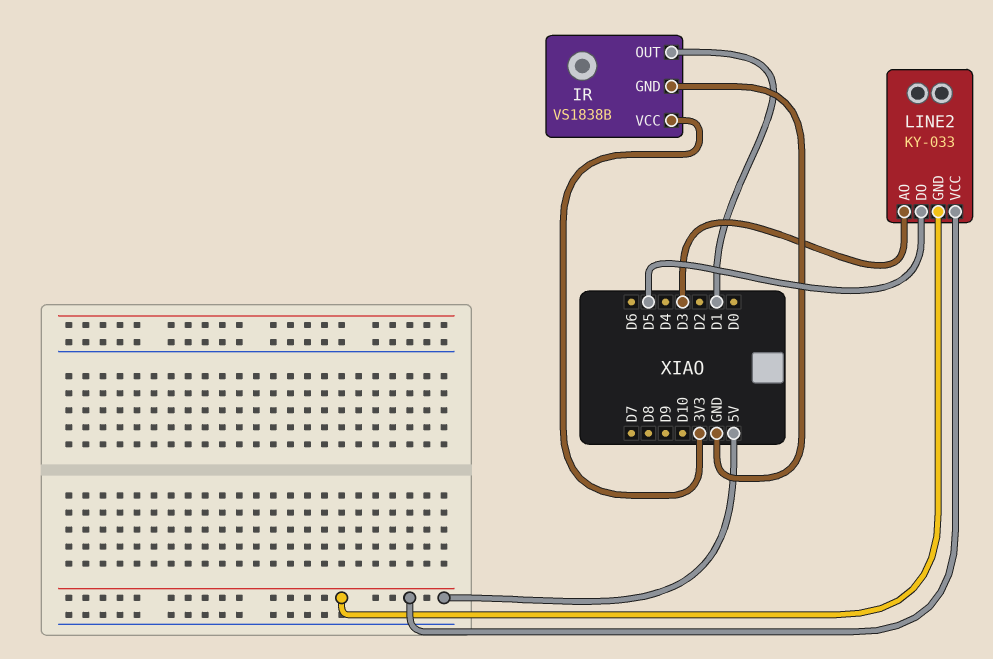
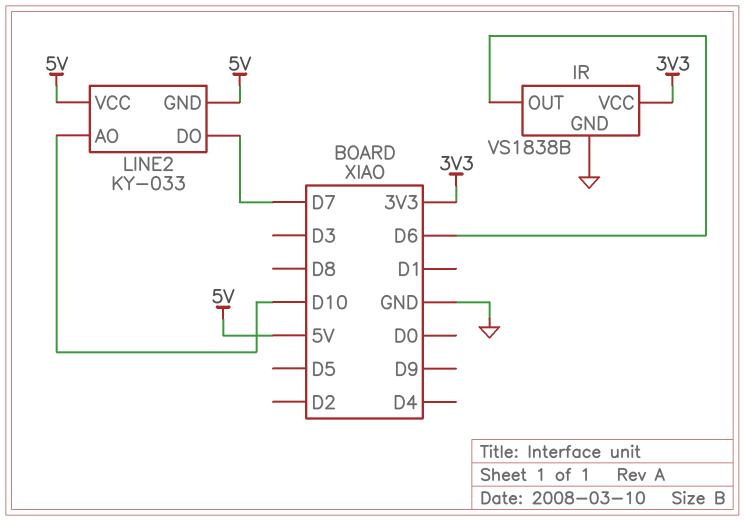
IR pin OUT: D1 -> D6
LINE2 pin AO: D3 -> D10
LINE2 pin DO: D5 -> D7

